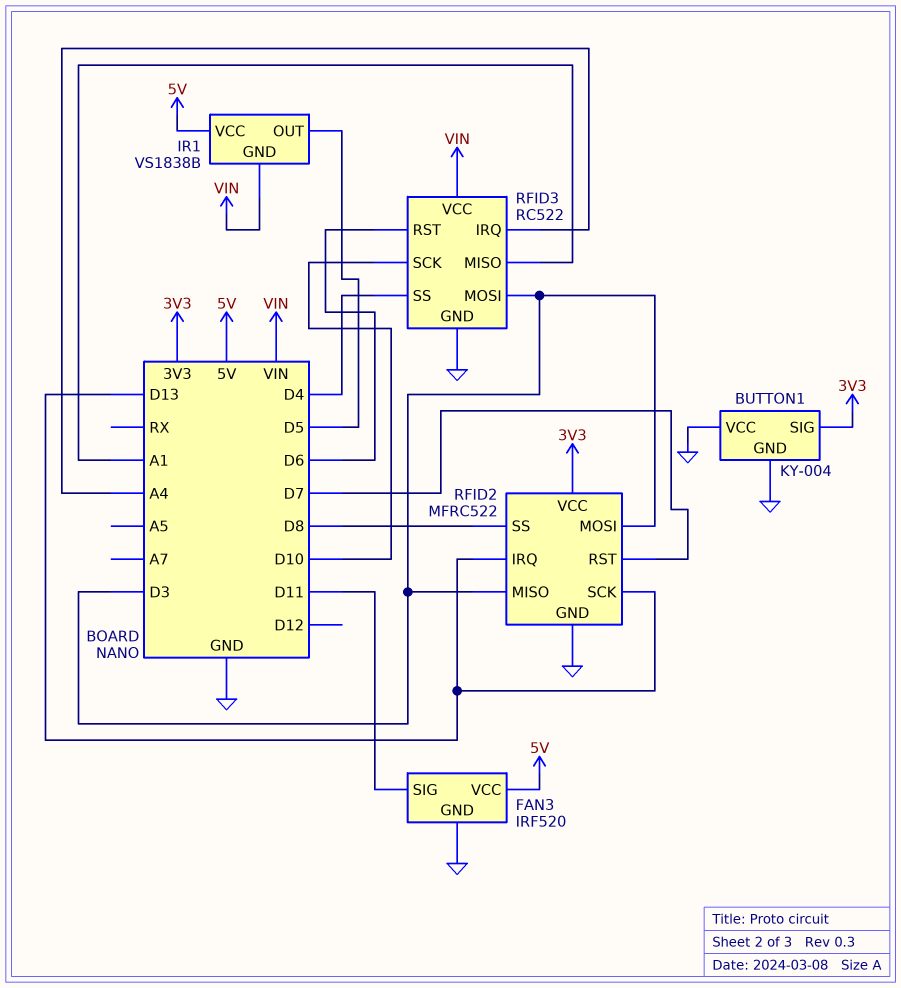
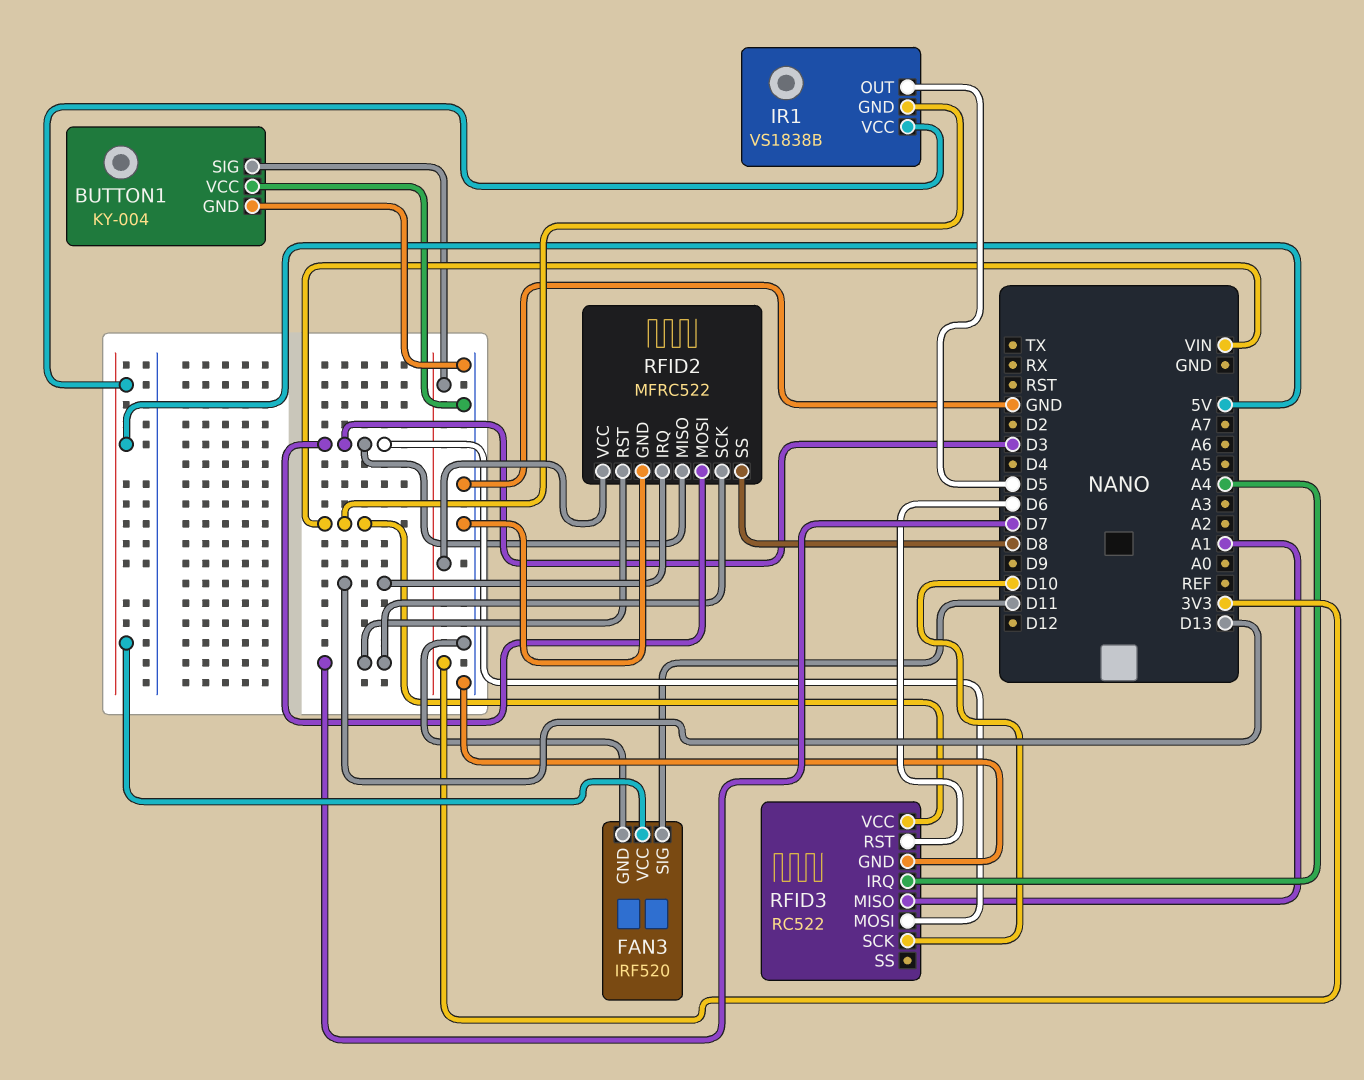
RFID2 pin SCK: D13 -> D7
RFID3 pin SS: D4 -> none

